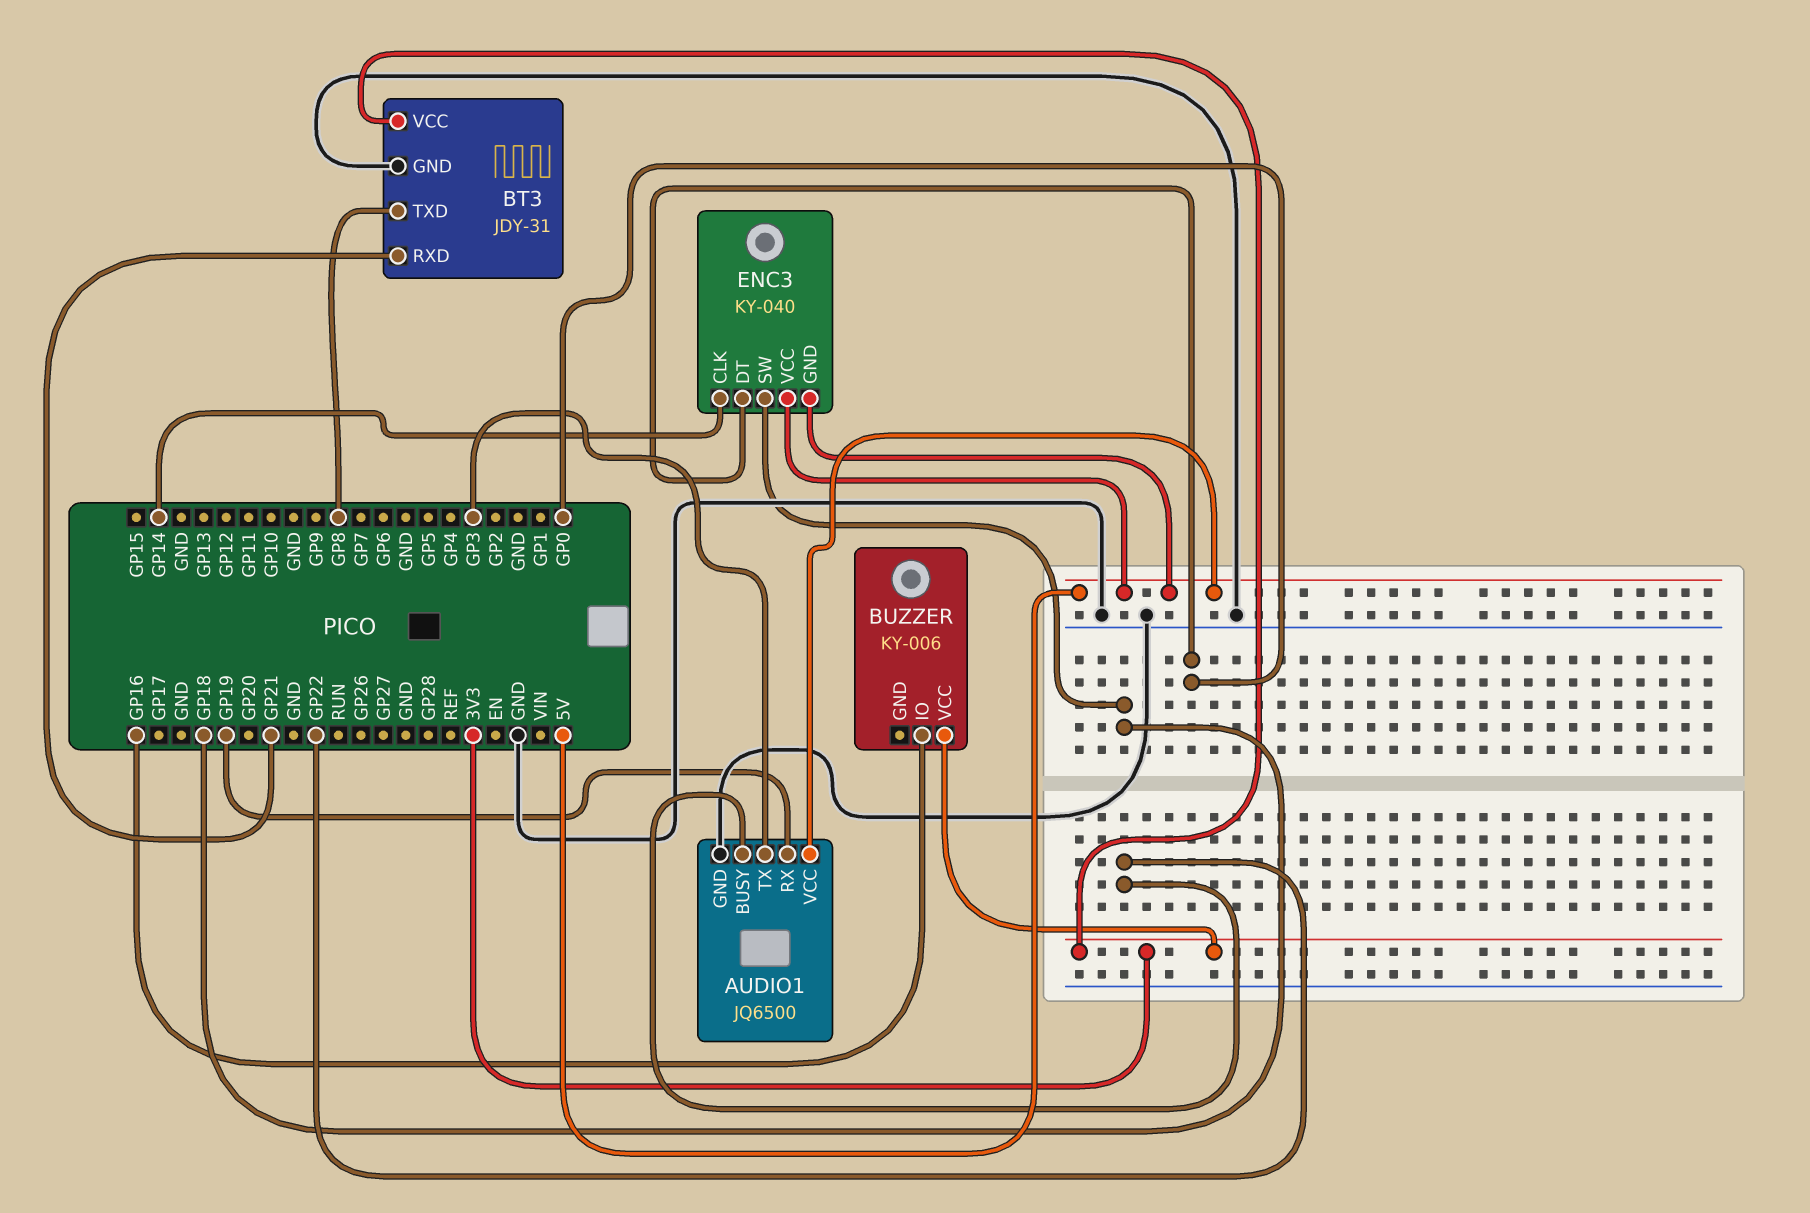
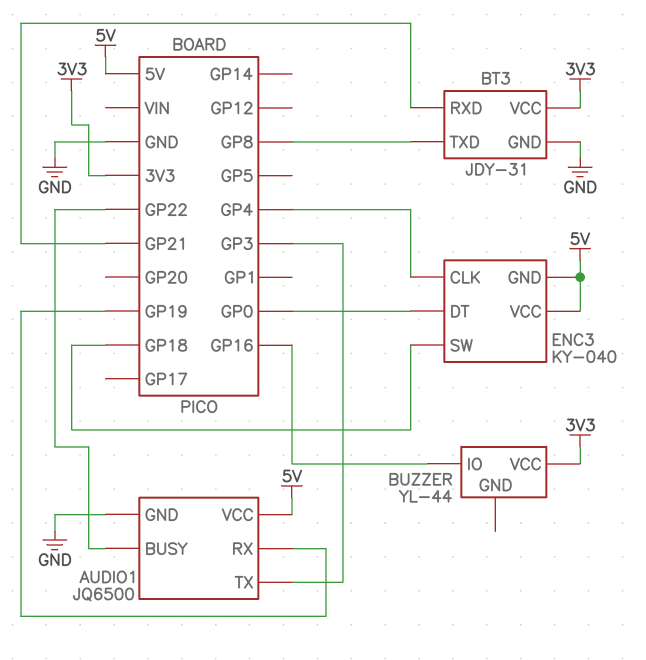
BUZZER: KY-006 -> YL-44
ENC3 pin CLK: GP14 -> GP4

